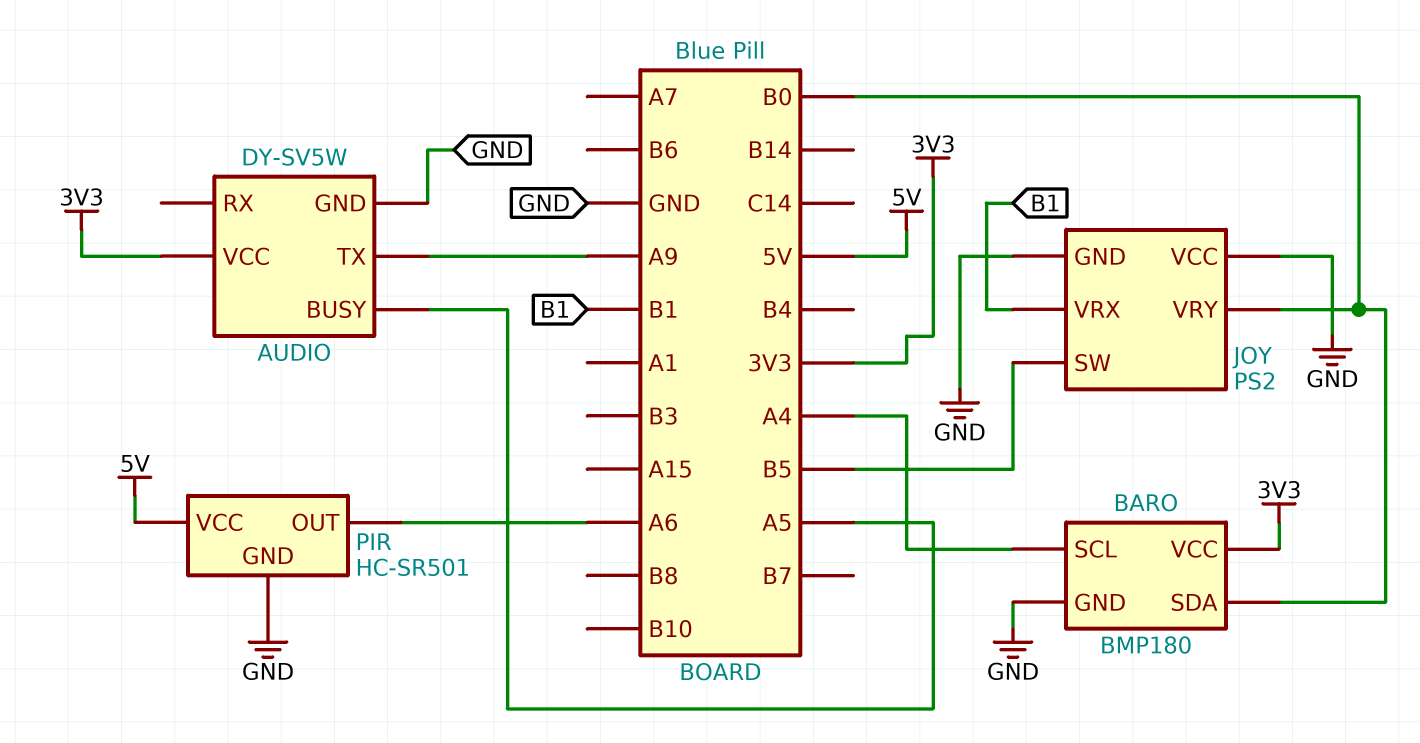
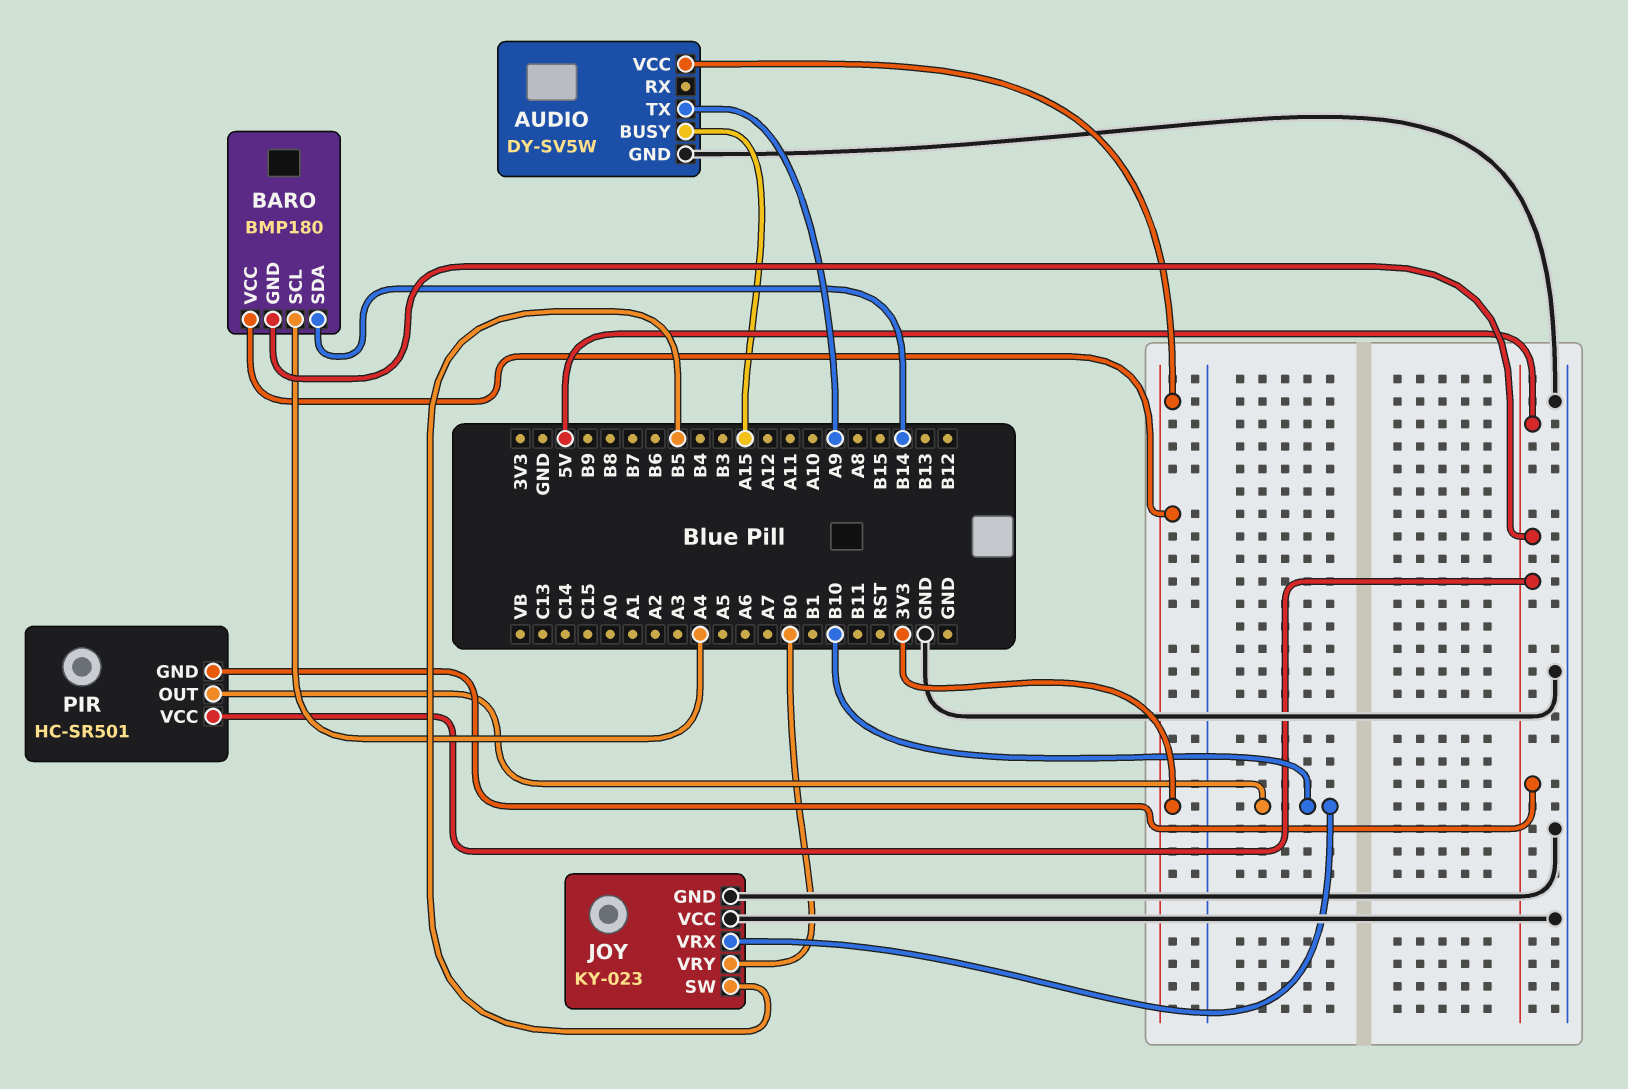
AUDIO pin BUSY: A5 -> A15
BARO pin GND: GND -> 5V
BARO pin SDA: B0 -> B14
JOY: PS2 -> KY-023
JOY pin VRX: B1 -> B10
PIR pin GND: GND -> 5V
PIR pin OUT: A6 -> B10

